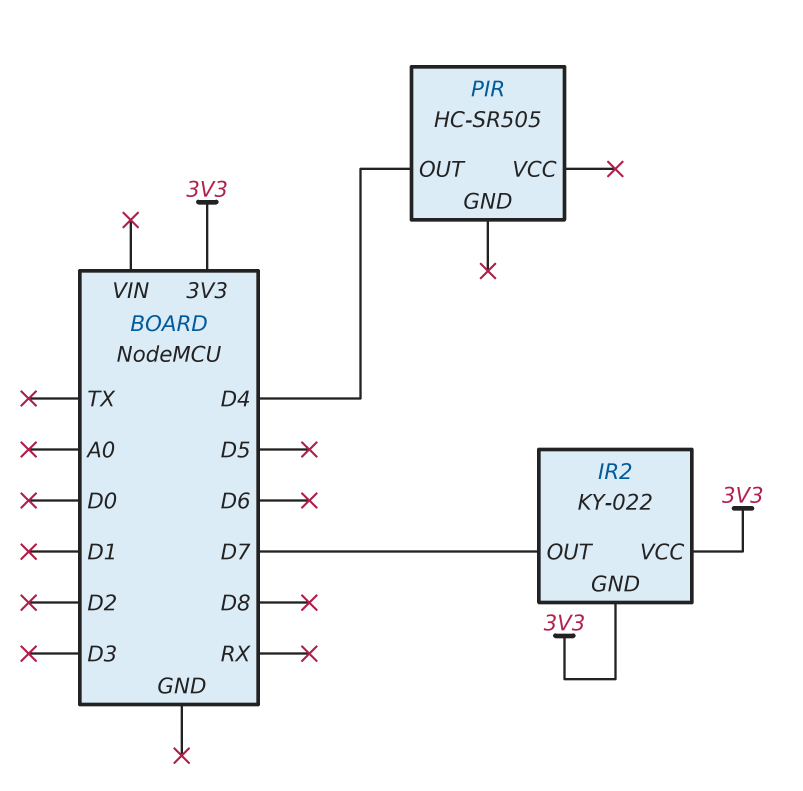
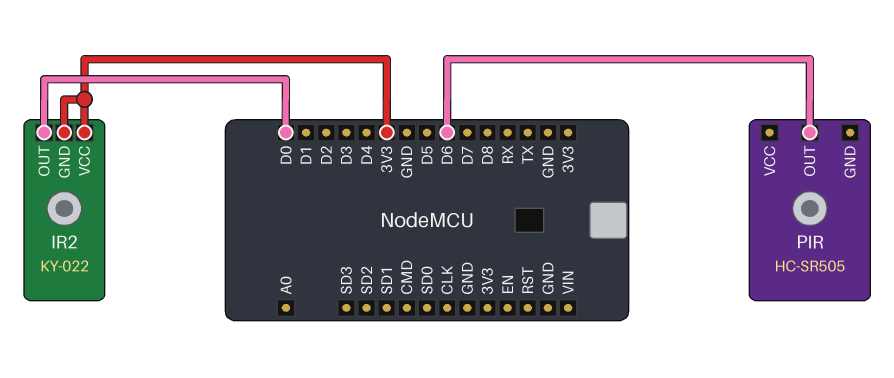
IR2 pin OUT: D7 -> D0
PIR pin OUT: D4 -> D6

